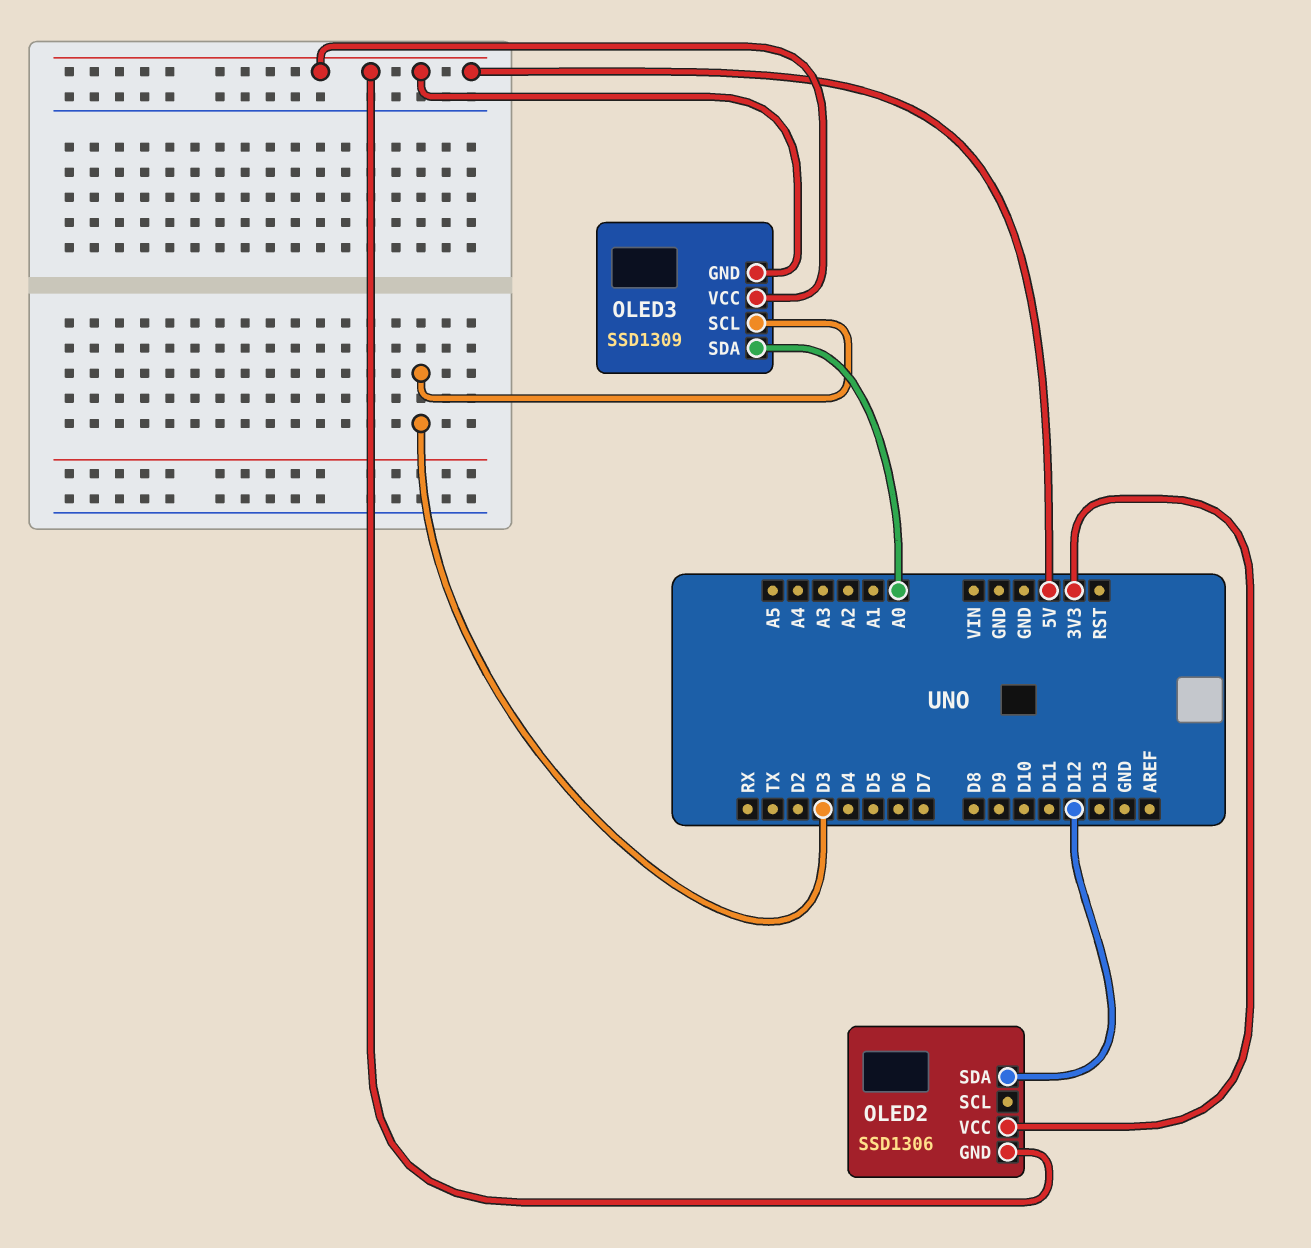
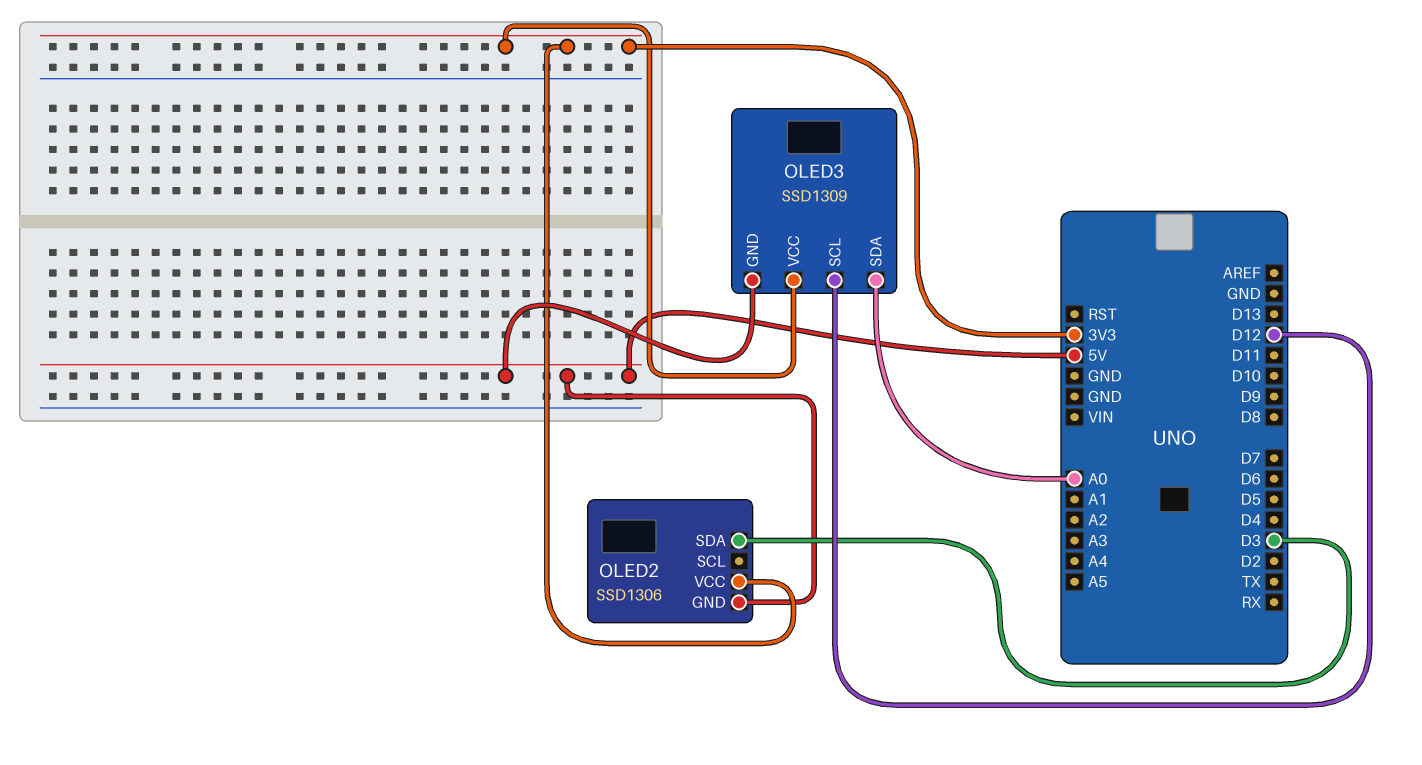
OLED2 pin SDA: D12 -> D3
OLED3 pin SCL: D3 -> D12
OLED3 pin VCC: 5V -> 3V3

